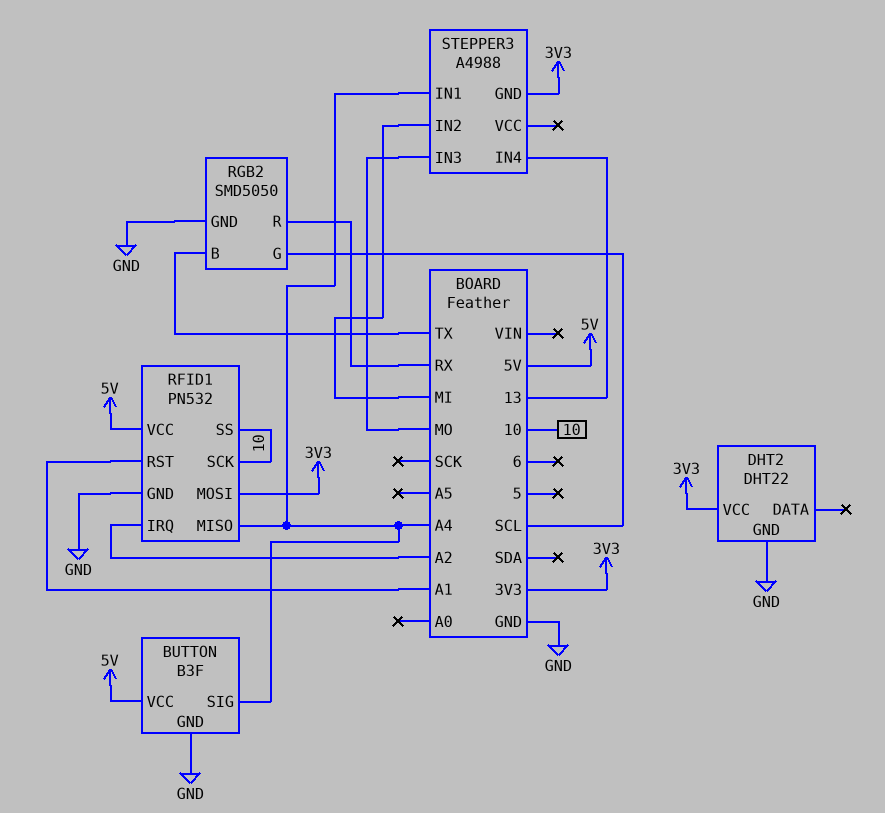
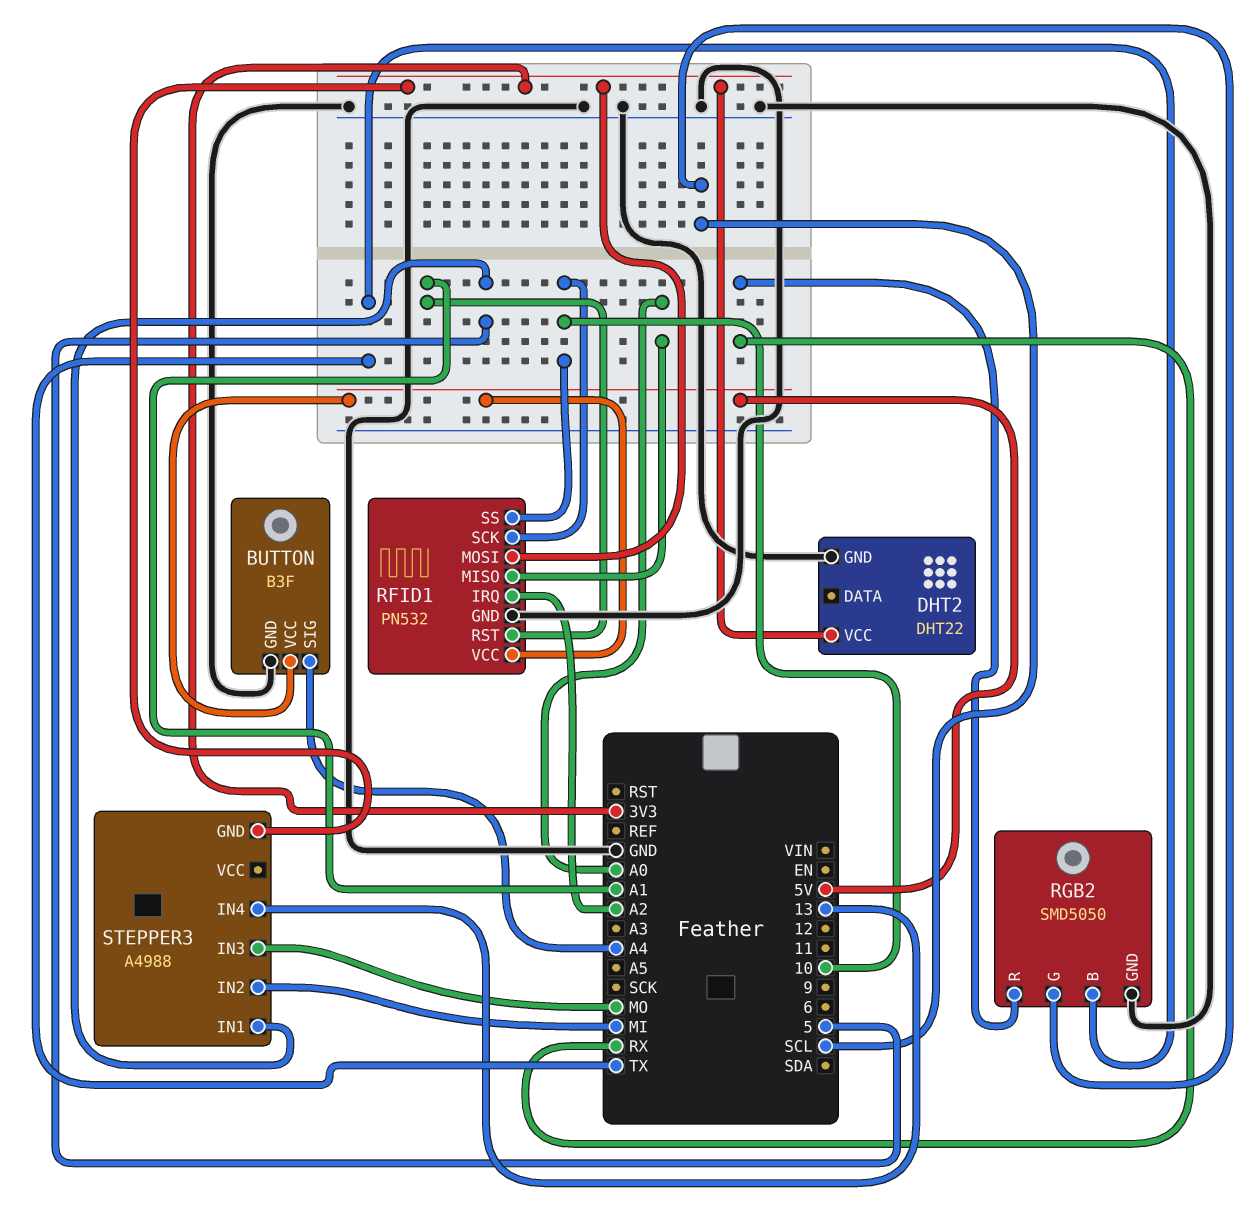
RFID1 pin MISO: A4 -> A0
STEPPER3 pin IN1: A4 -> 5

